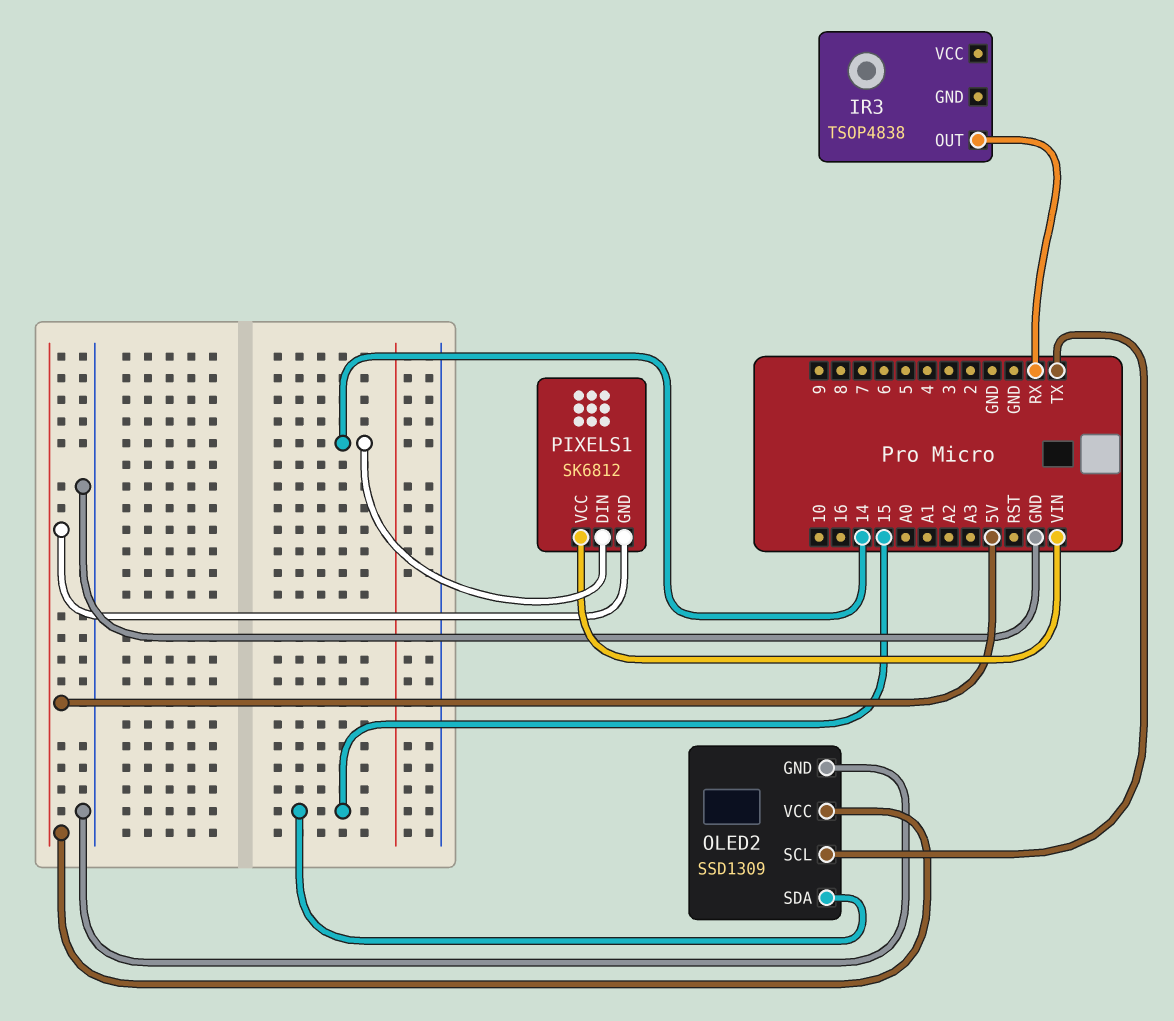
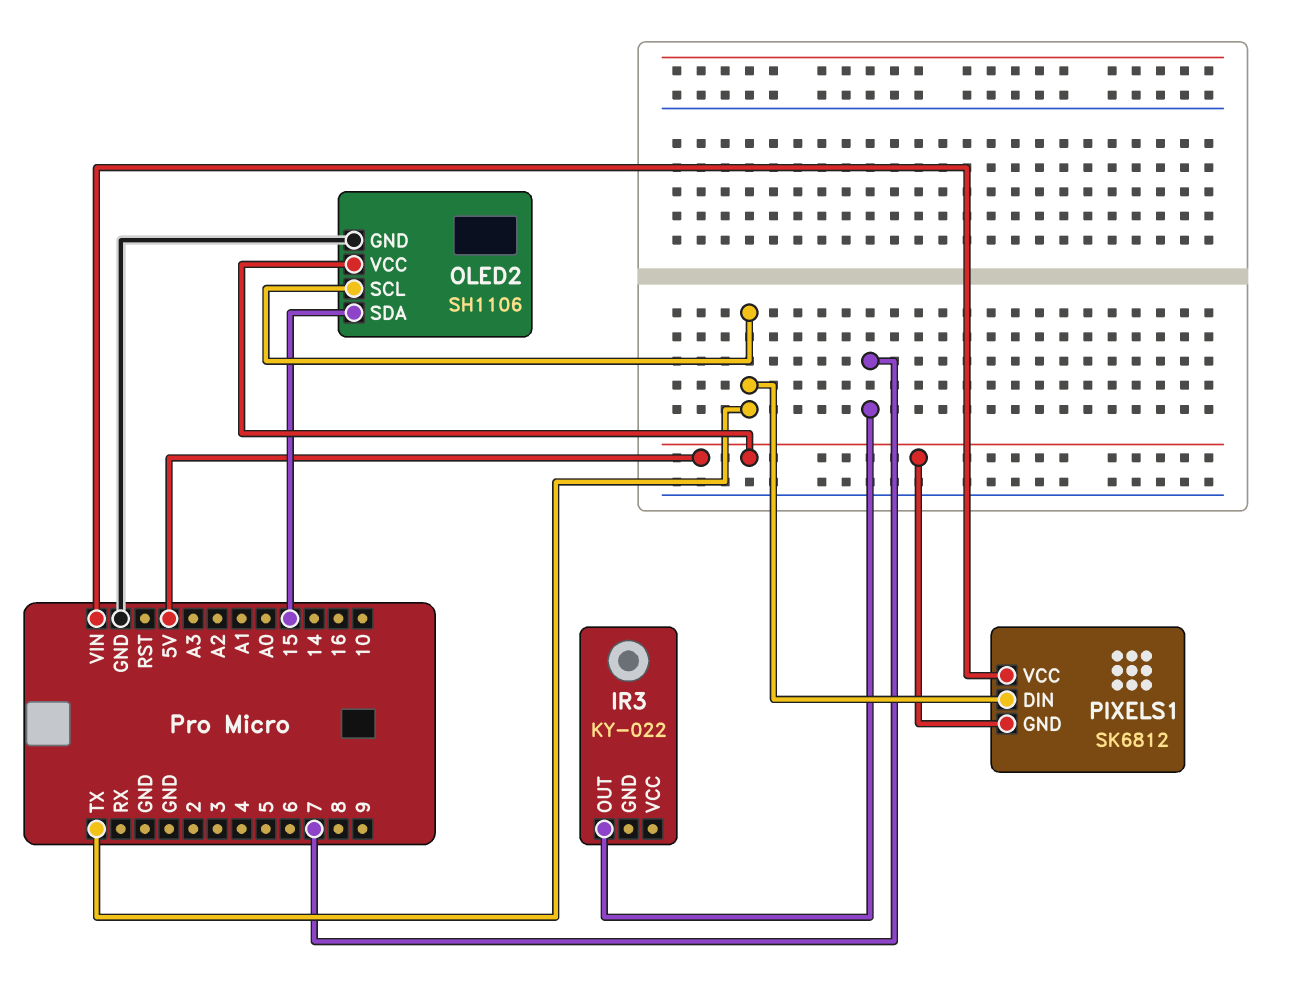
IR3: TSOP4838 -> KY-022
IR3 pin OUT: RX -> 7
OLED2: SSD1309 -> SH1106
PIXELS1 pin DIN: 14 -> TX

